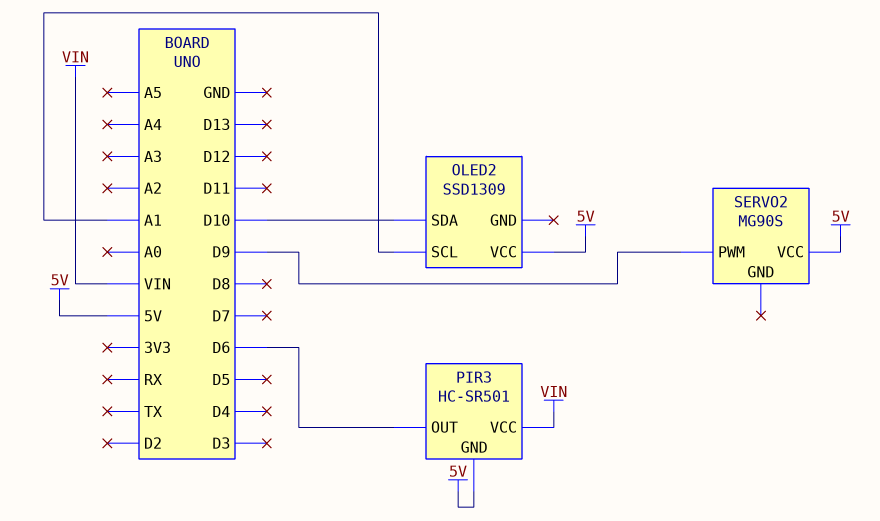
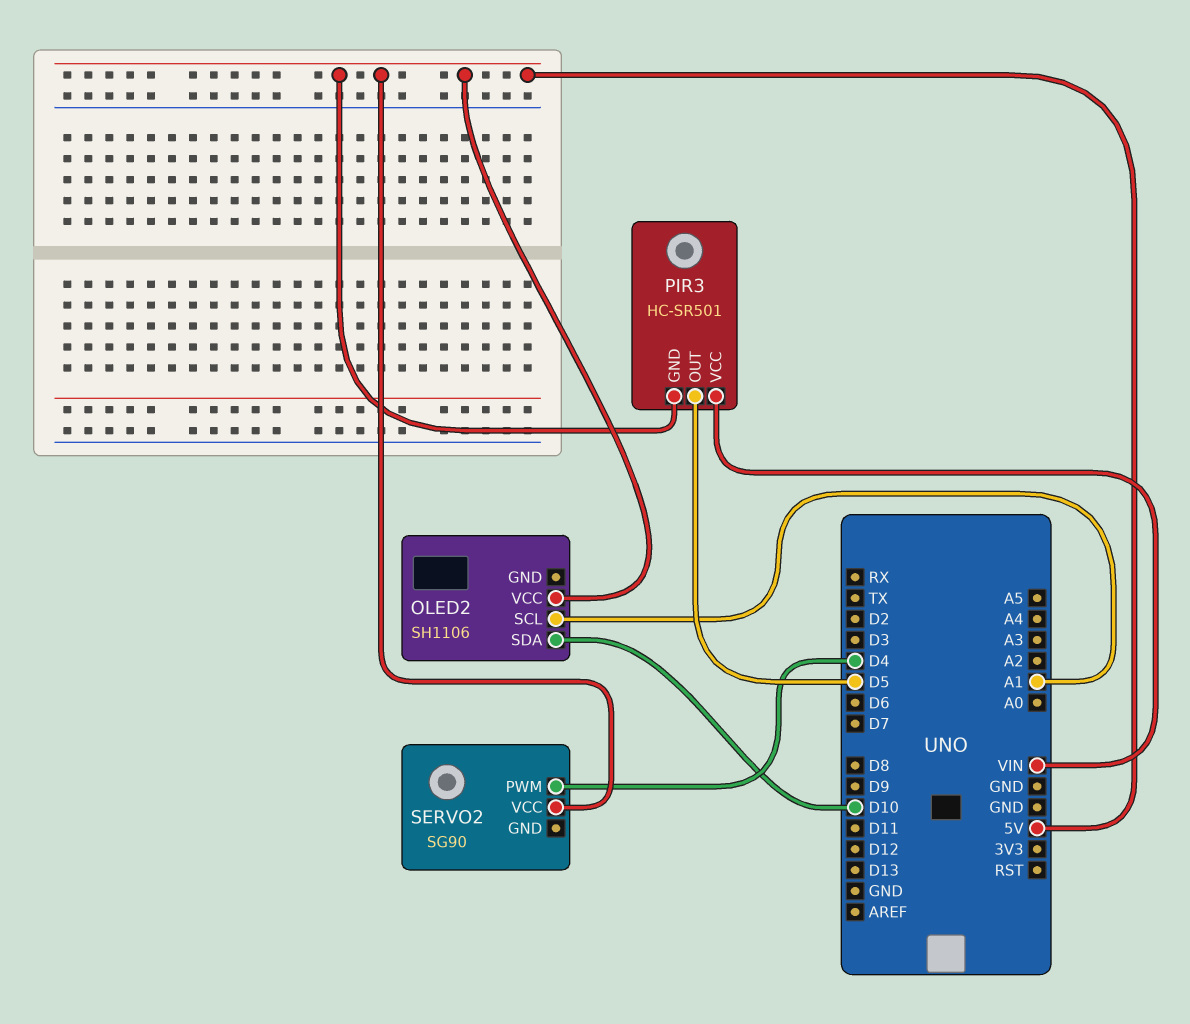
OLED2: SSD1309 -> SH1106
PIR3 pin OUT: D6 -> D5
SERVO2: MG90S -> SG90
SERVO2 pin PWM: D9 -> D4

